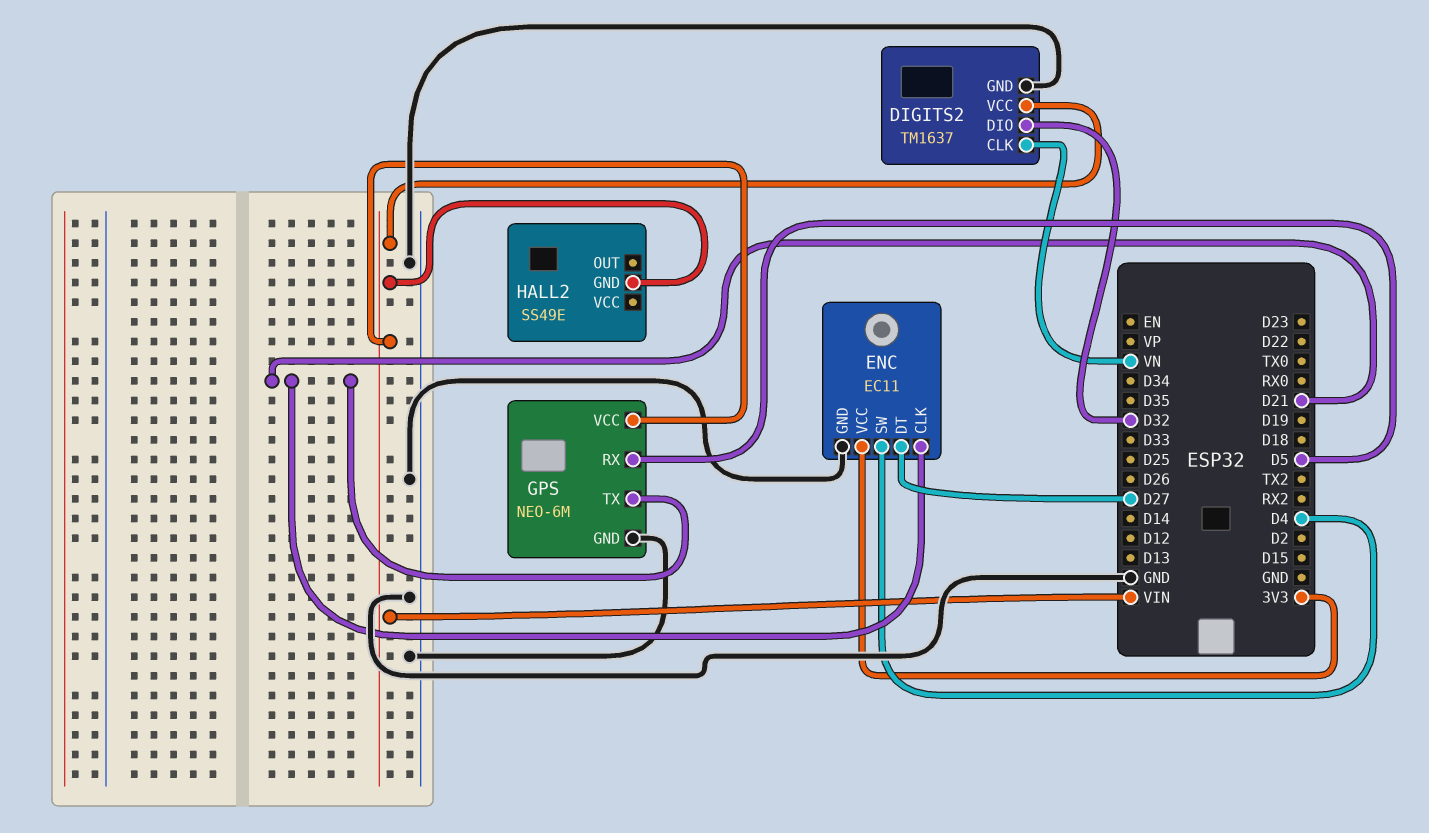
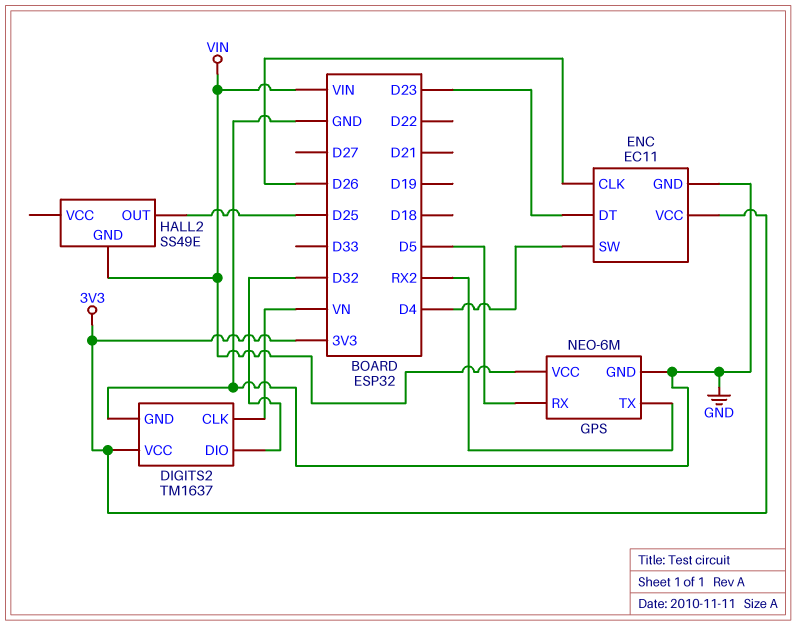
DIGITS2 pin VCC: VIN -> 3V3
ENC pin CLK: D21 -> D26
ENC pin DT: D27 -> D23
GPS pin TX: D21 -> RX2
HALL2 pin OUT: none -> D25

